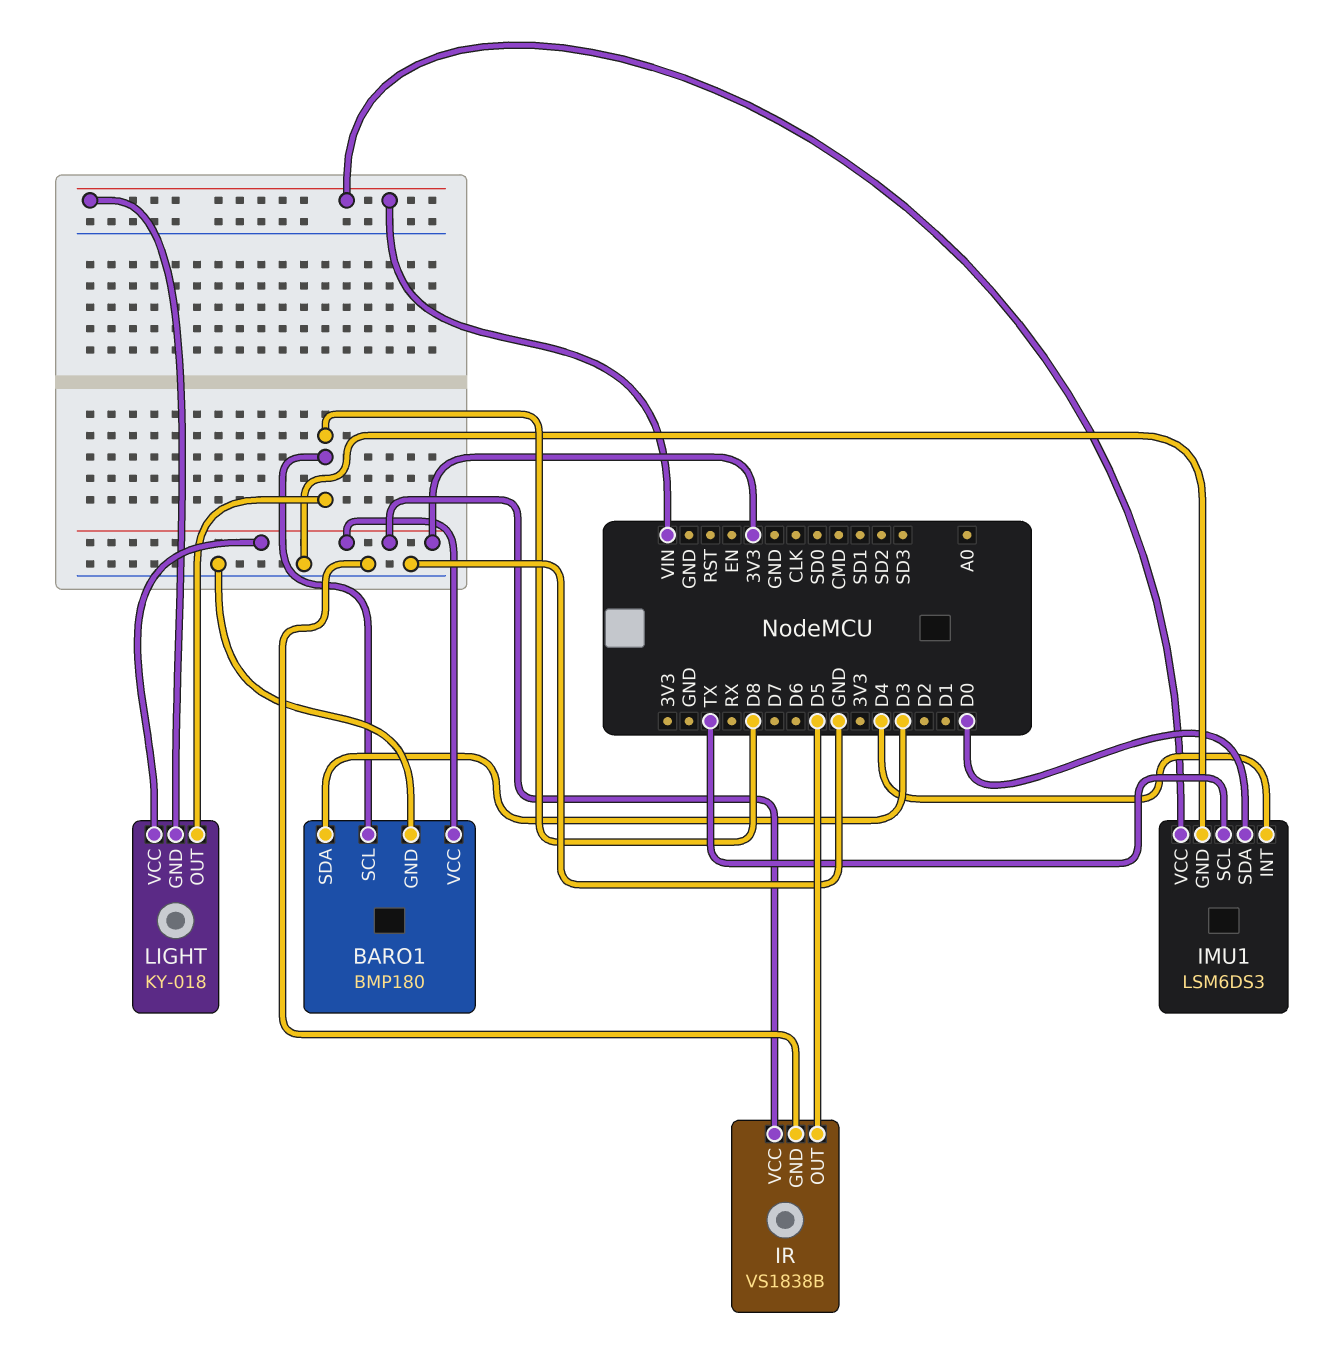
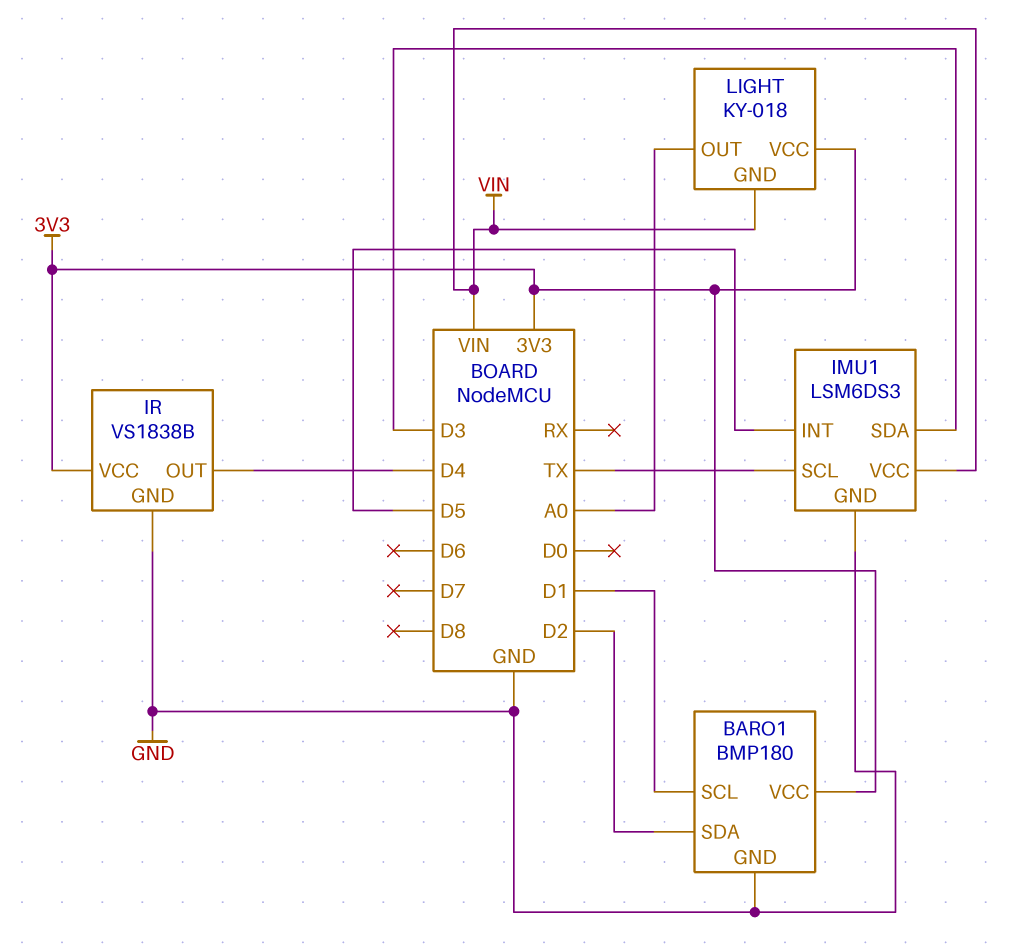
BARO1 pin SCL: D8 -> D1
BARO1 pin SDA: D3 -> D2
IMU1 pin INT: D4 -> D5
IMU1 pin SDA: D0 -> D3
IR pin OUT: D5 -> D4
LIGHT pin OUT: D8 -> A0

